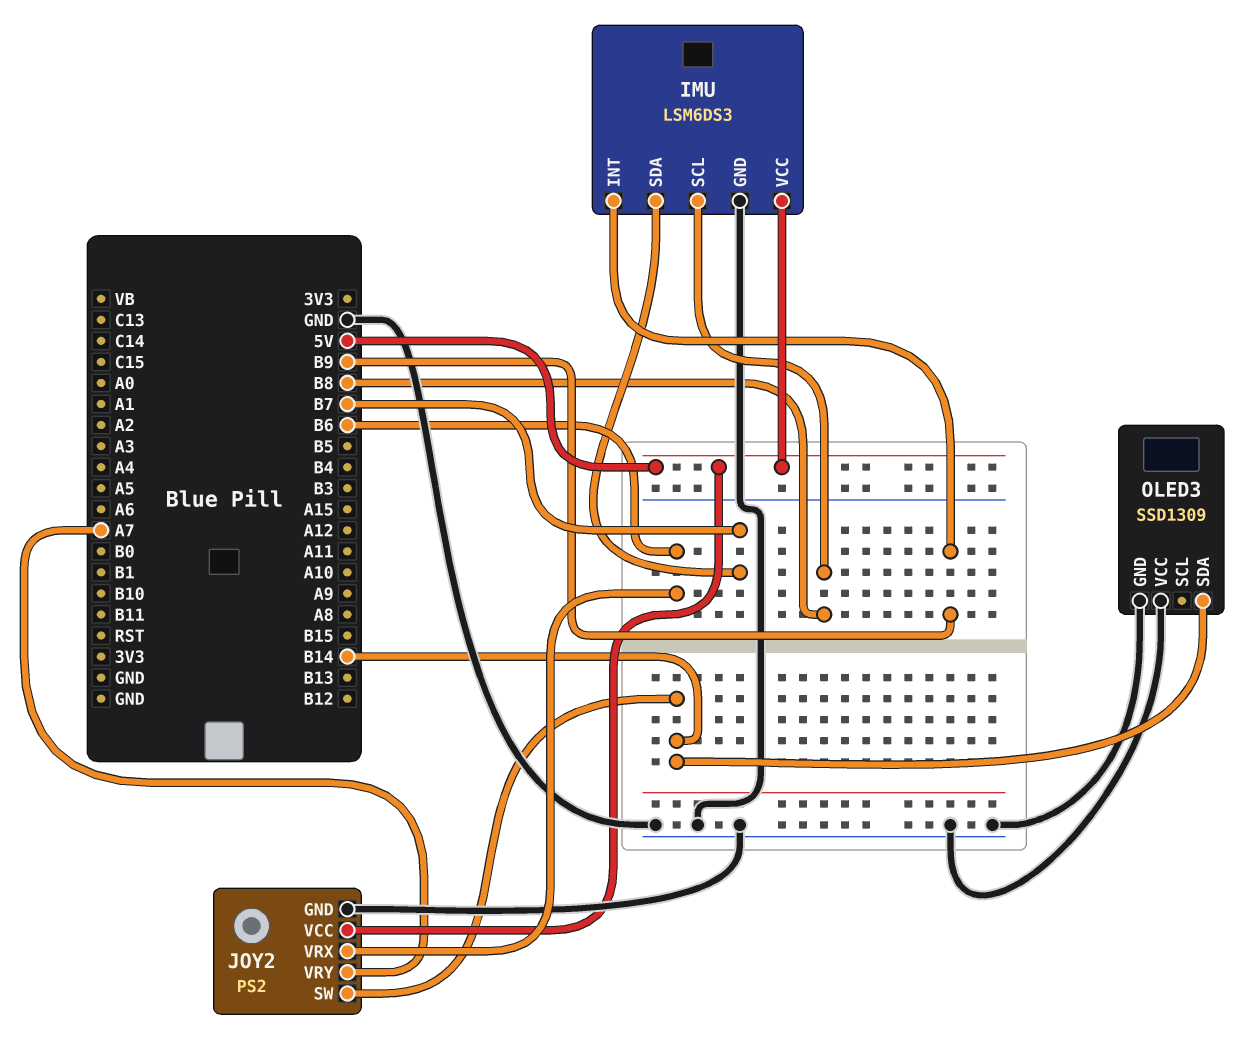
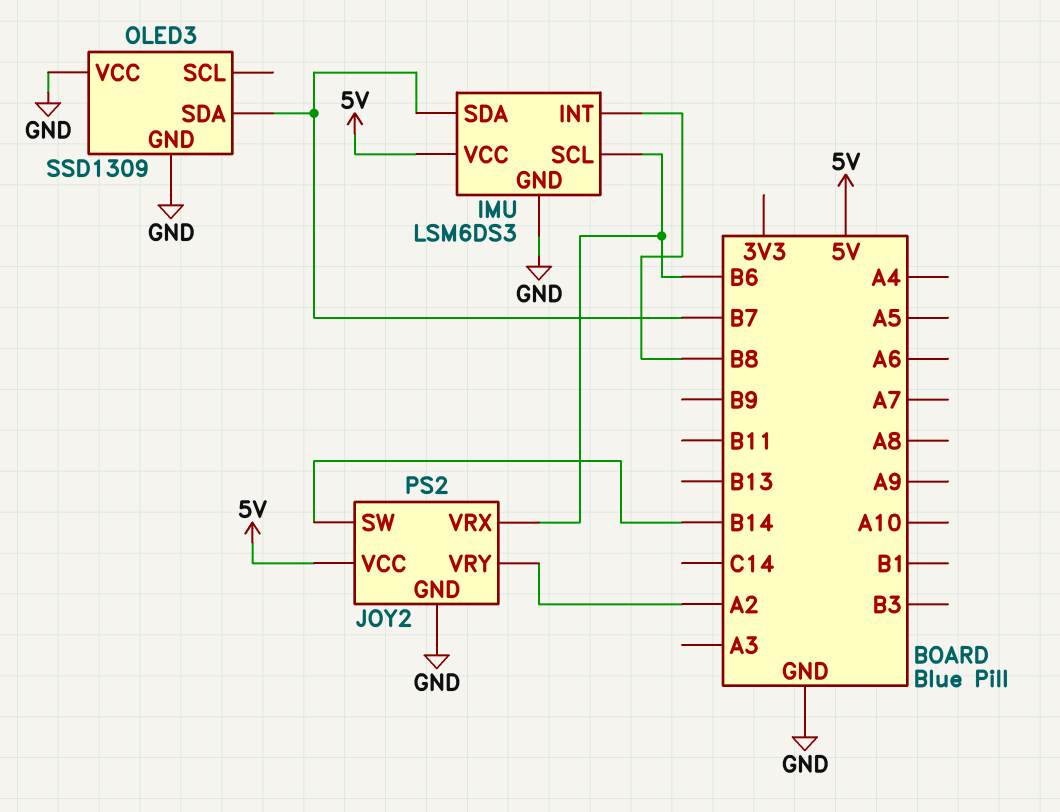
IMU pin INT: B9 -> B8
IMU pin SCL: B8 -> B6
JOY2 pin VRY: A7 -> A2
OLED3 pin SDA: B14 -> B7

